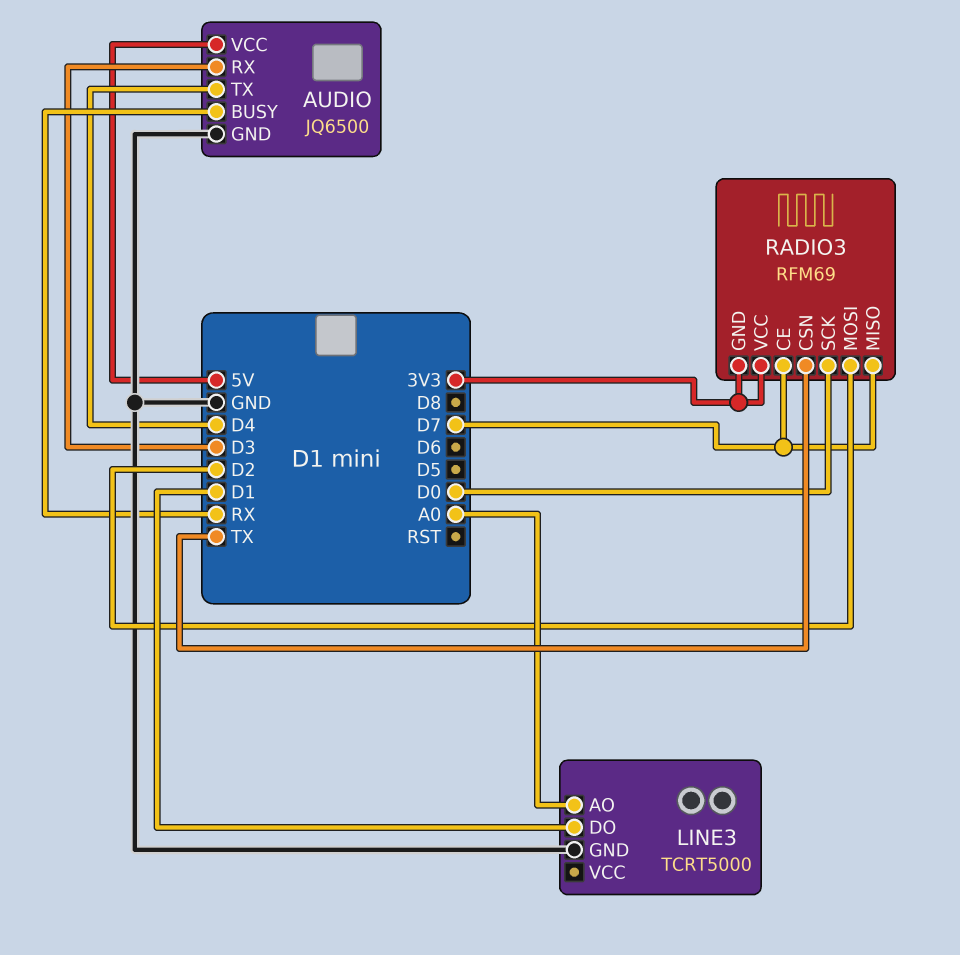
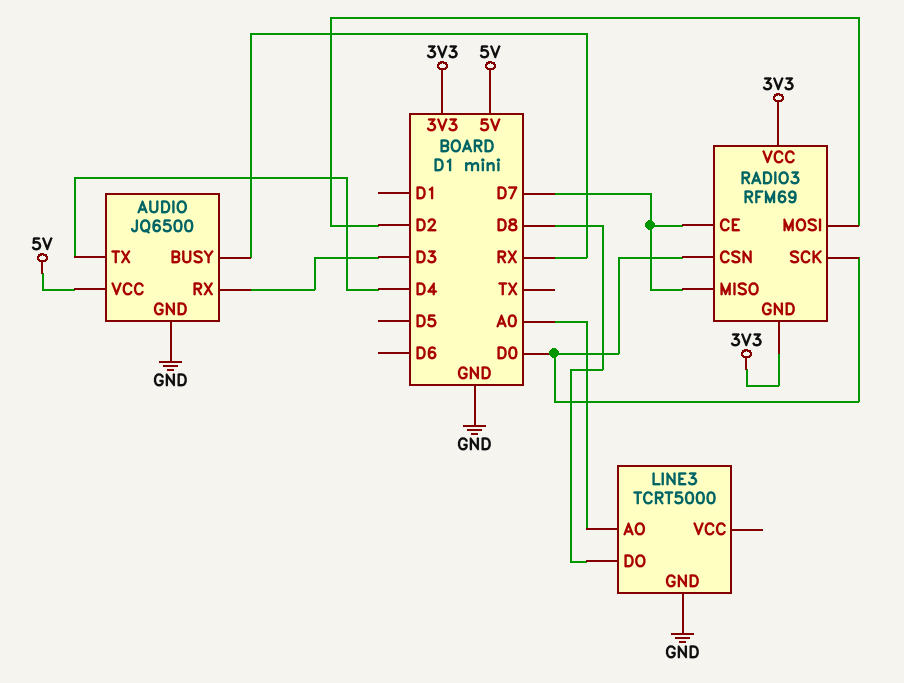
LINE3 pin DO: D1 -> D8
RADIO3 pin CSN: TX -> D0

